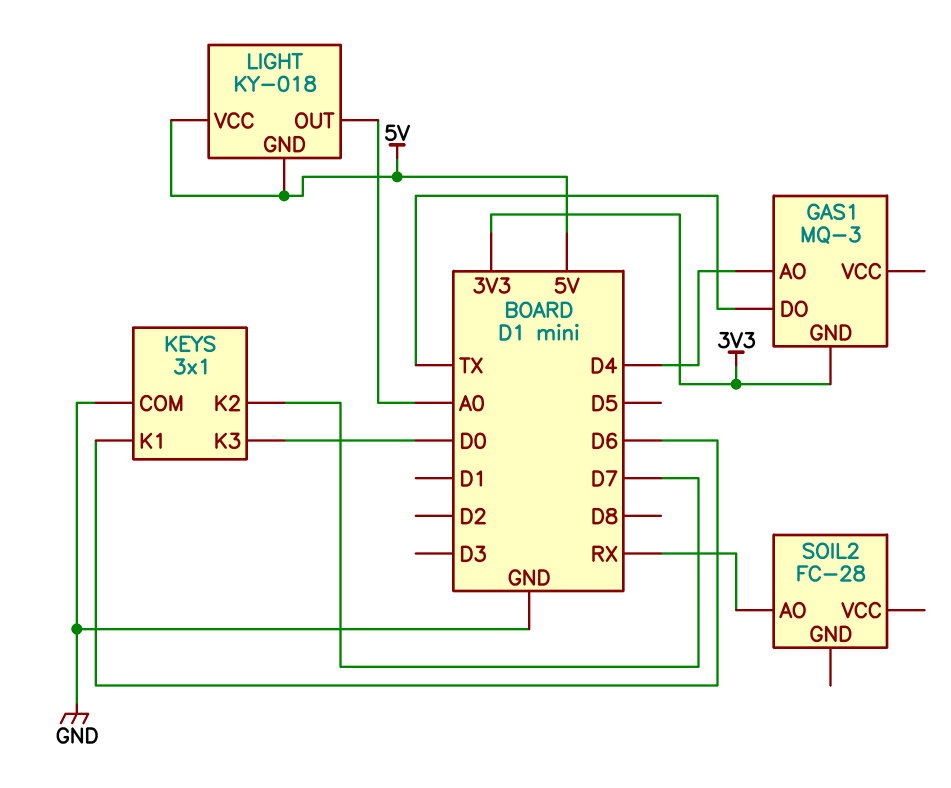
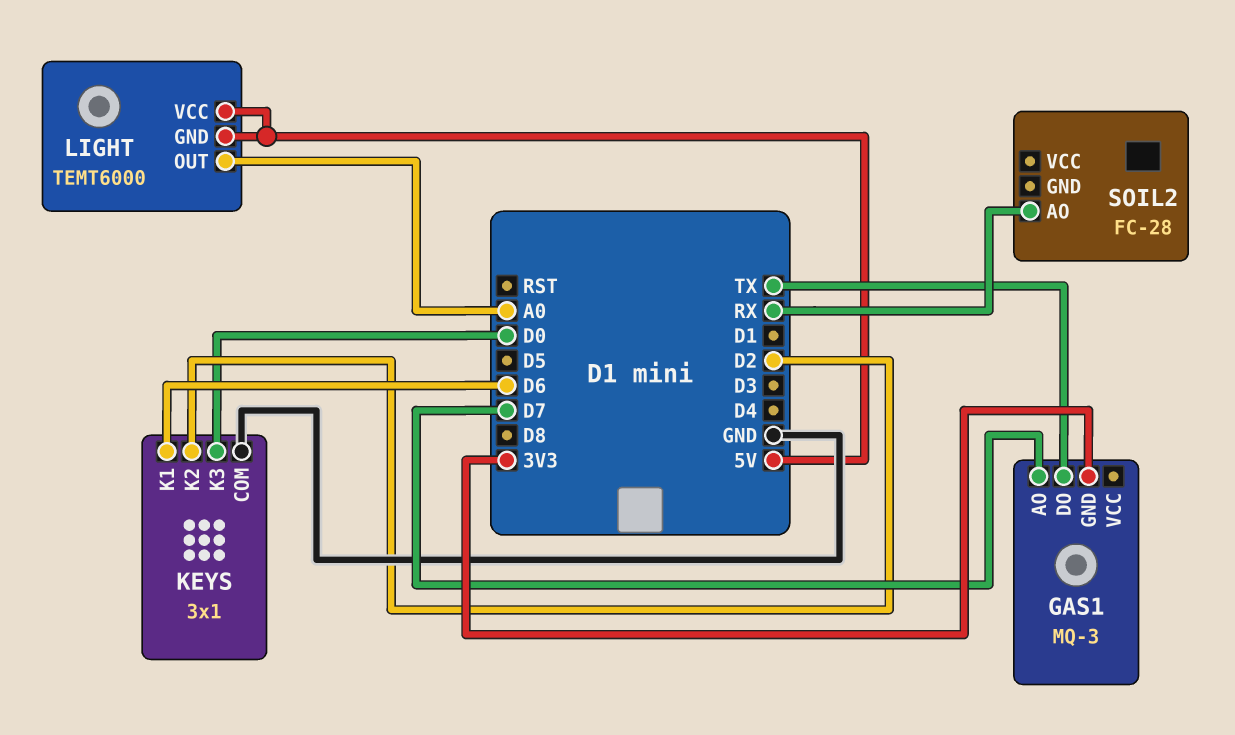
GAS1 pin AO: D4 -> D7
KEYS pin K2: D7 -> D2
LIGHT: KY-018 -> TEMT6000

